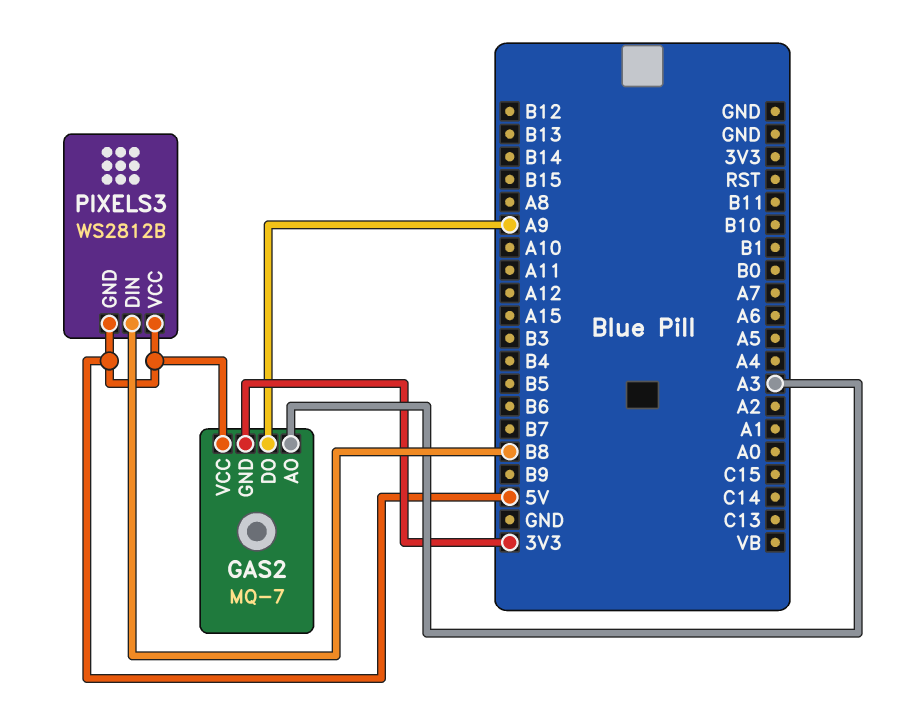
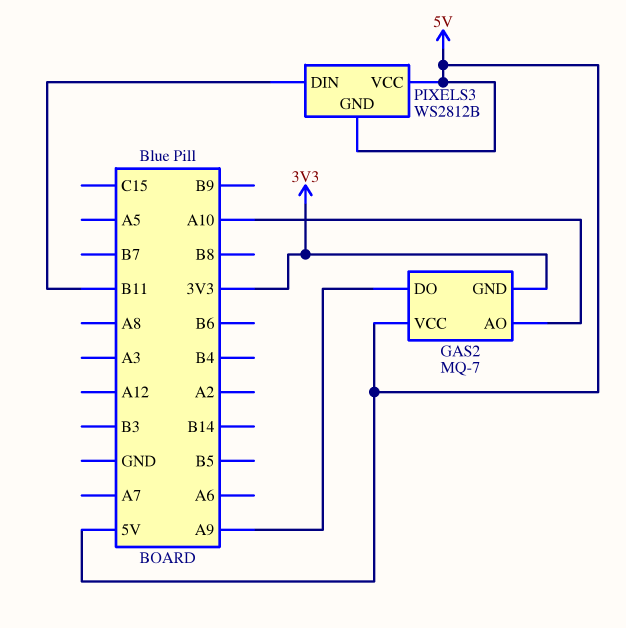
GAS2 pin AO: A3 -> A10
PIXELS3 pin DIN: B8 -> B11

